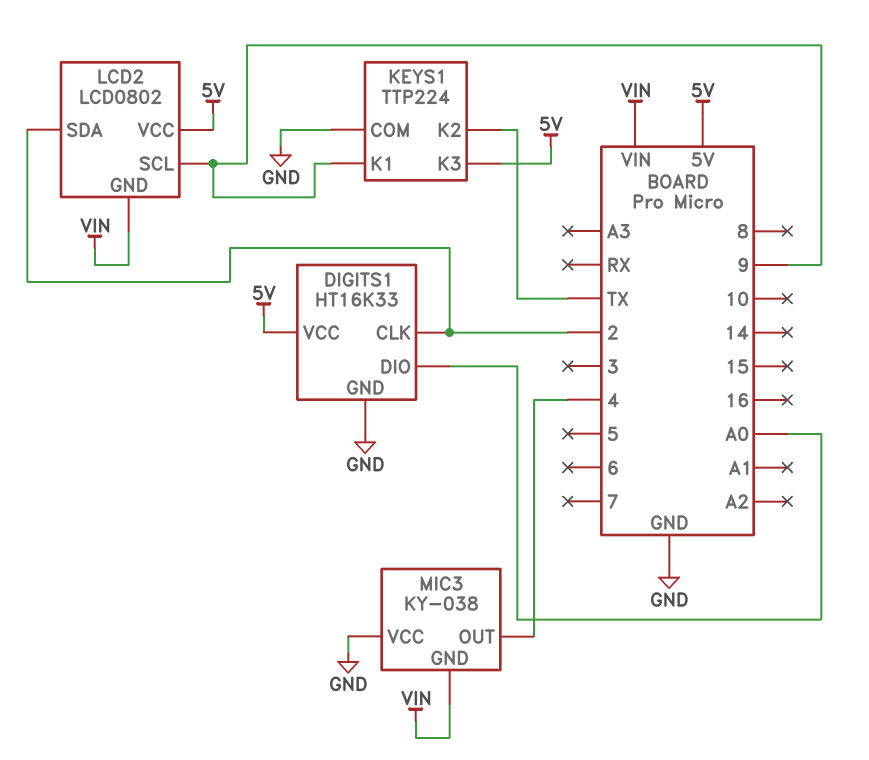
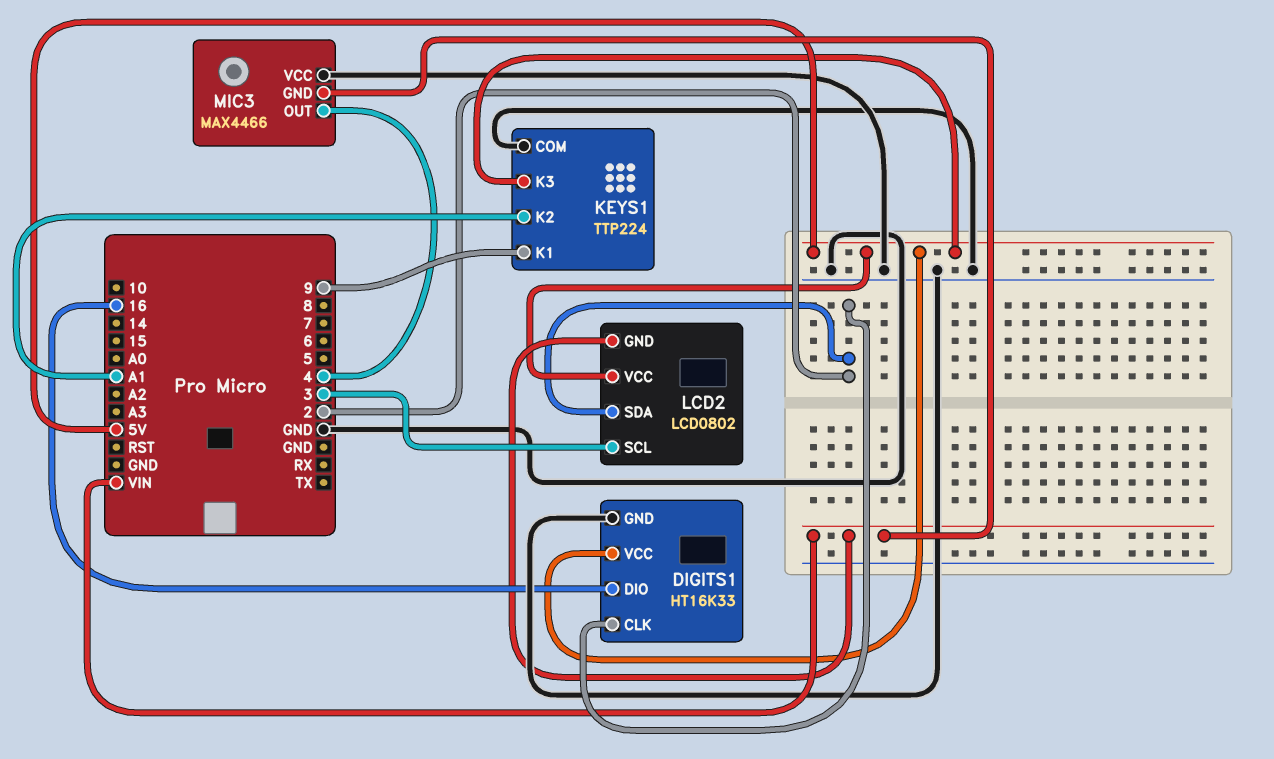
DIGITS1 pin DIO: A0 -> 16
KEYS1 pin K2: TX -> A1
LCD2 pin SCL: 9 -> 3
MIC3: KY-038 -> MAX4466

